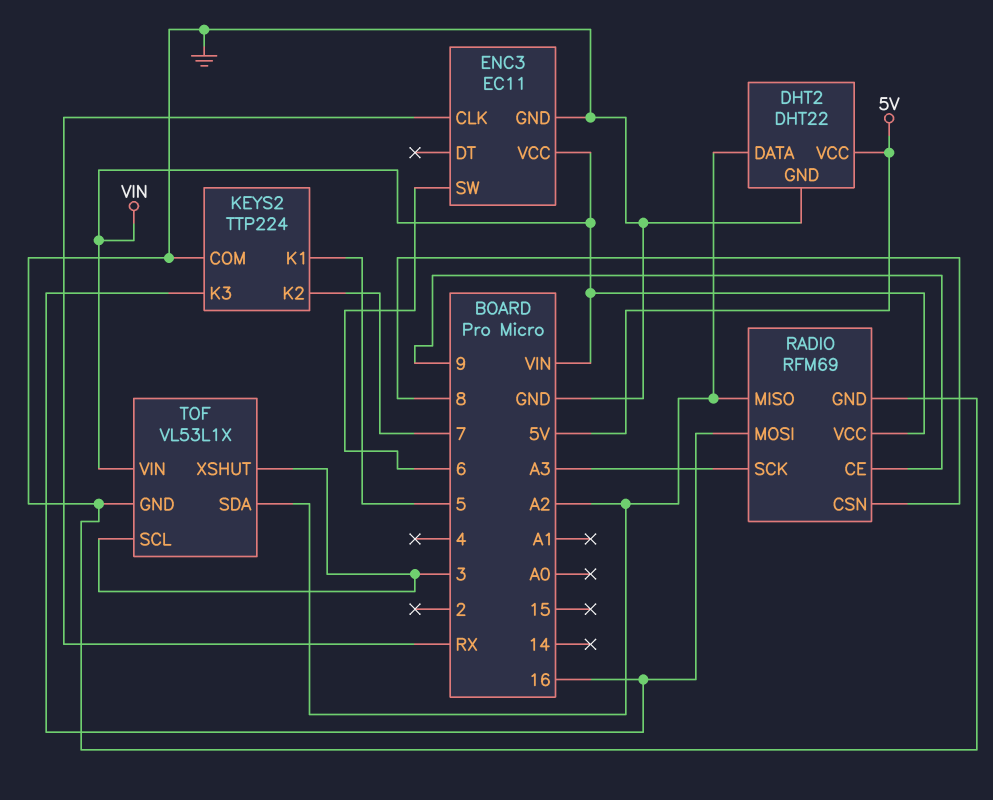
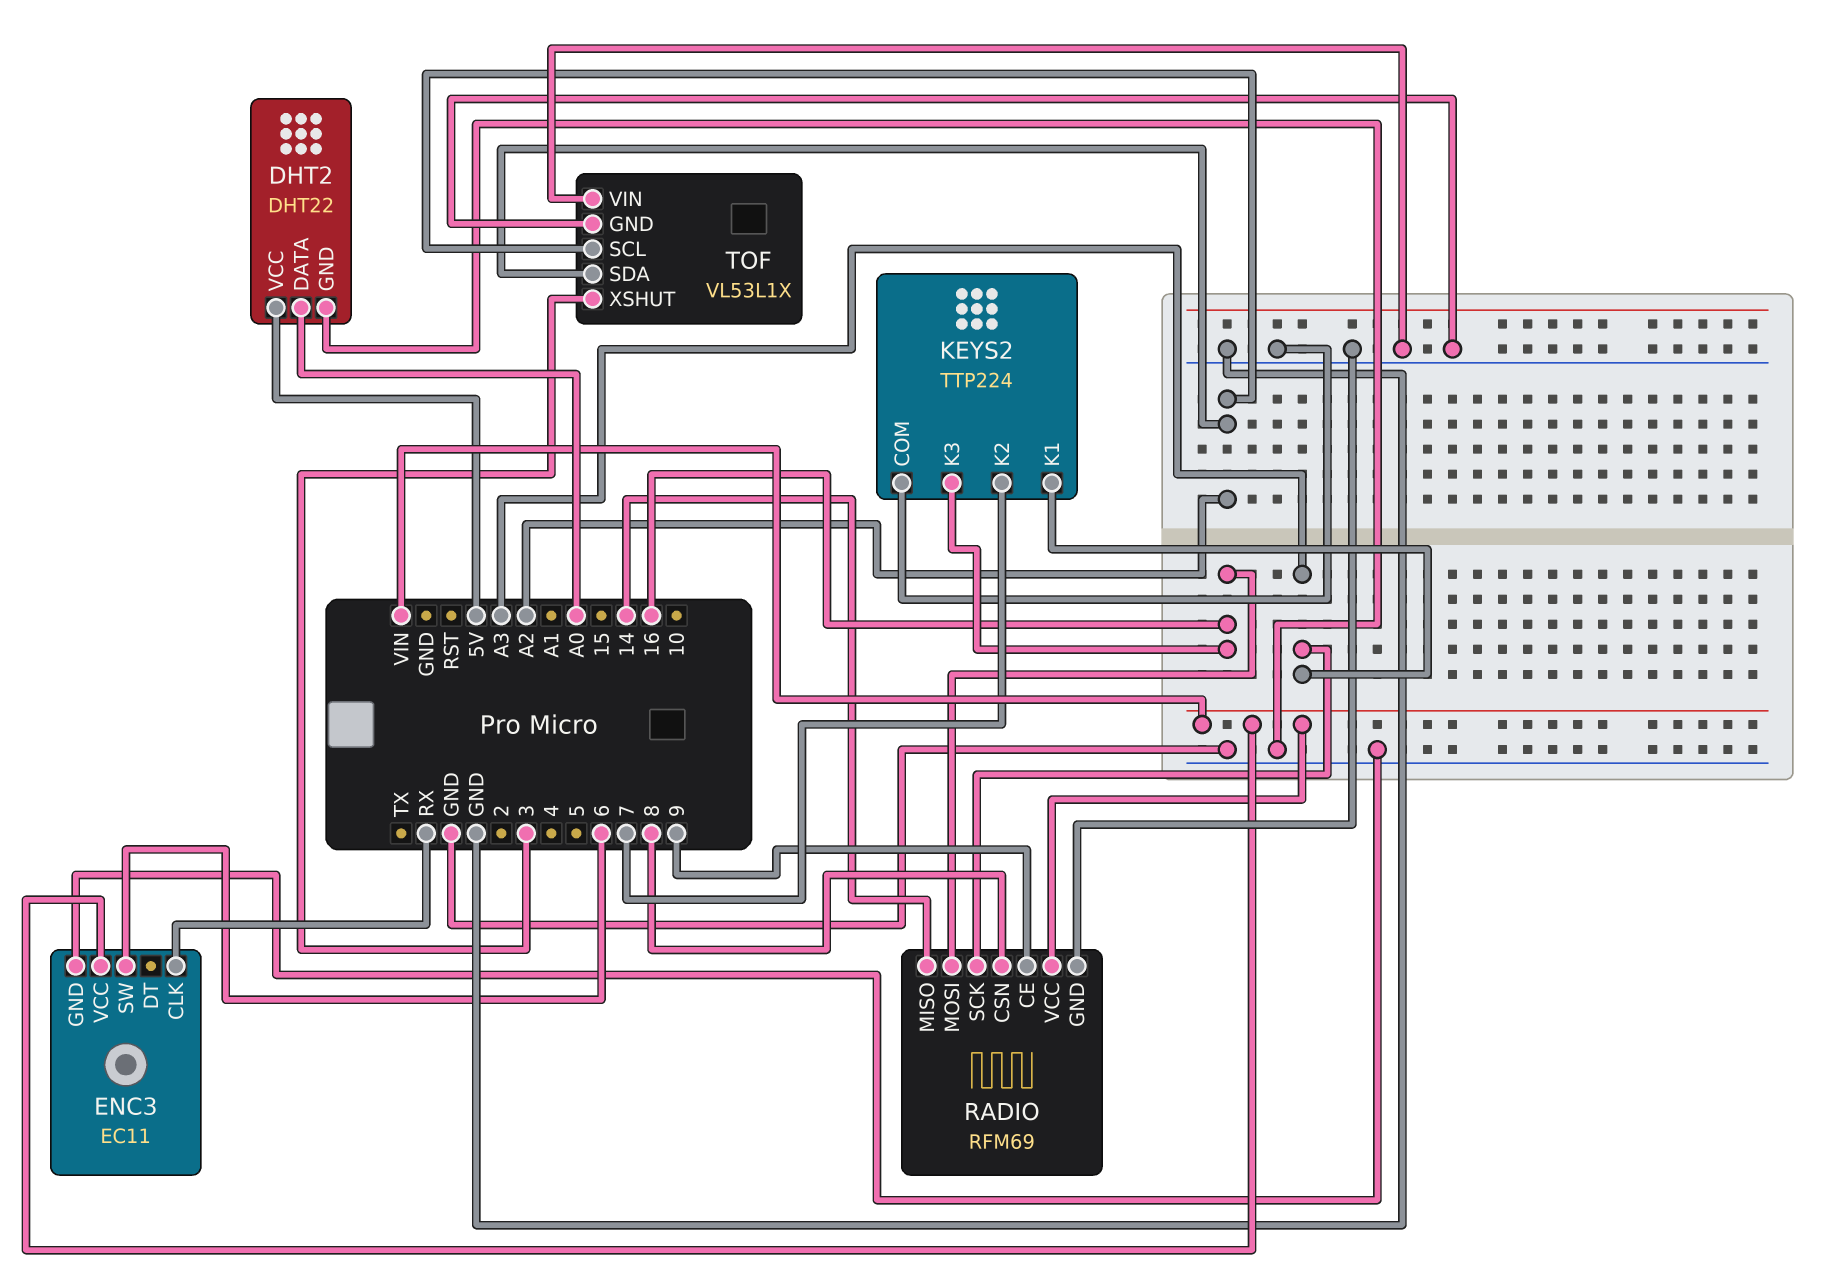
DHT2 pin DATA: A2 -> A0
KEYS2 pin K1: 5 -> A3
RADIO pin MISO: A2 -> 14
TOF pin SCL: 3 -> A2
TOF pin VIN: VIN -> GND

